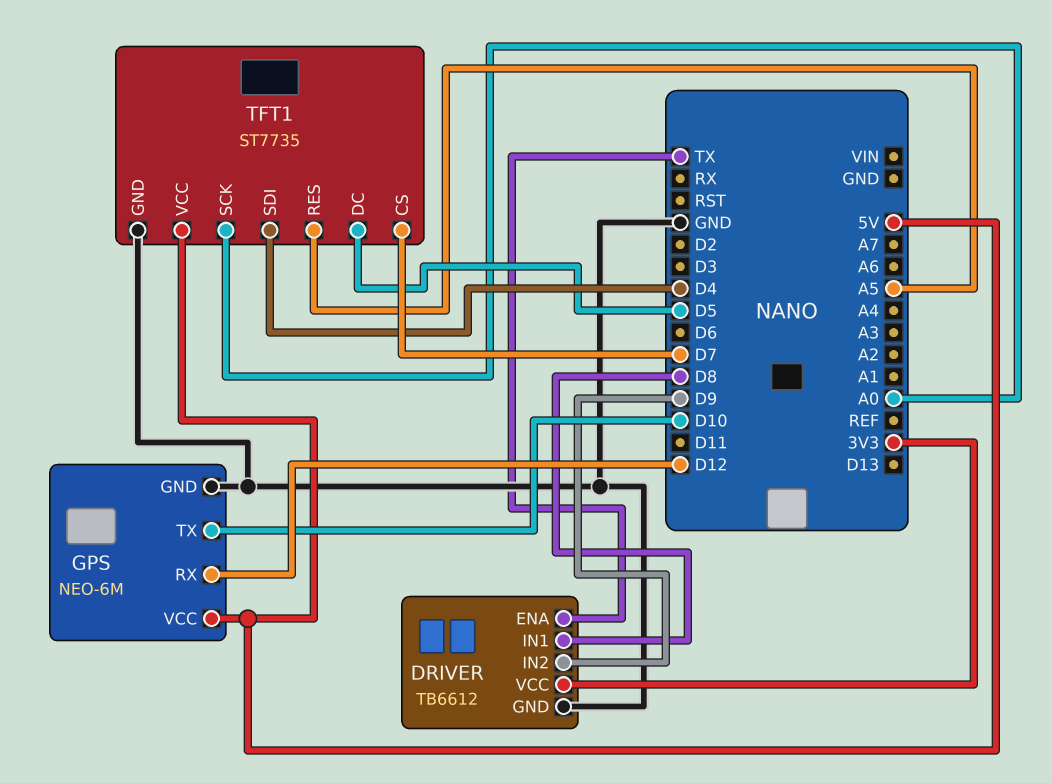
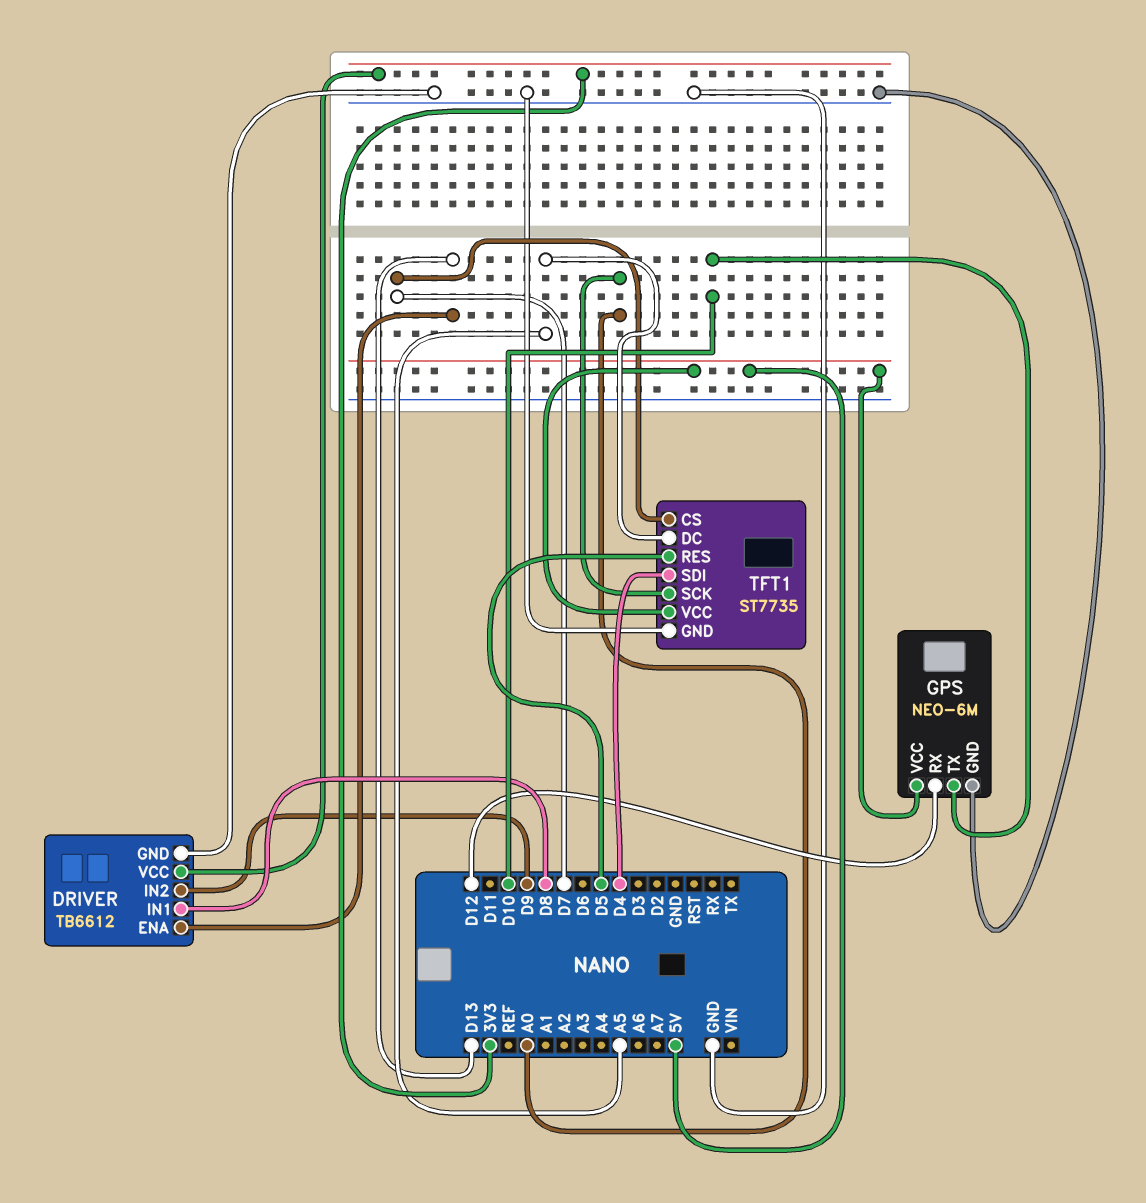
DRIVER pin ENA: TX -> D13
TFT1 pin DC: D5 -> A5
TFT1 pin RES: A5 -> D5

